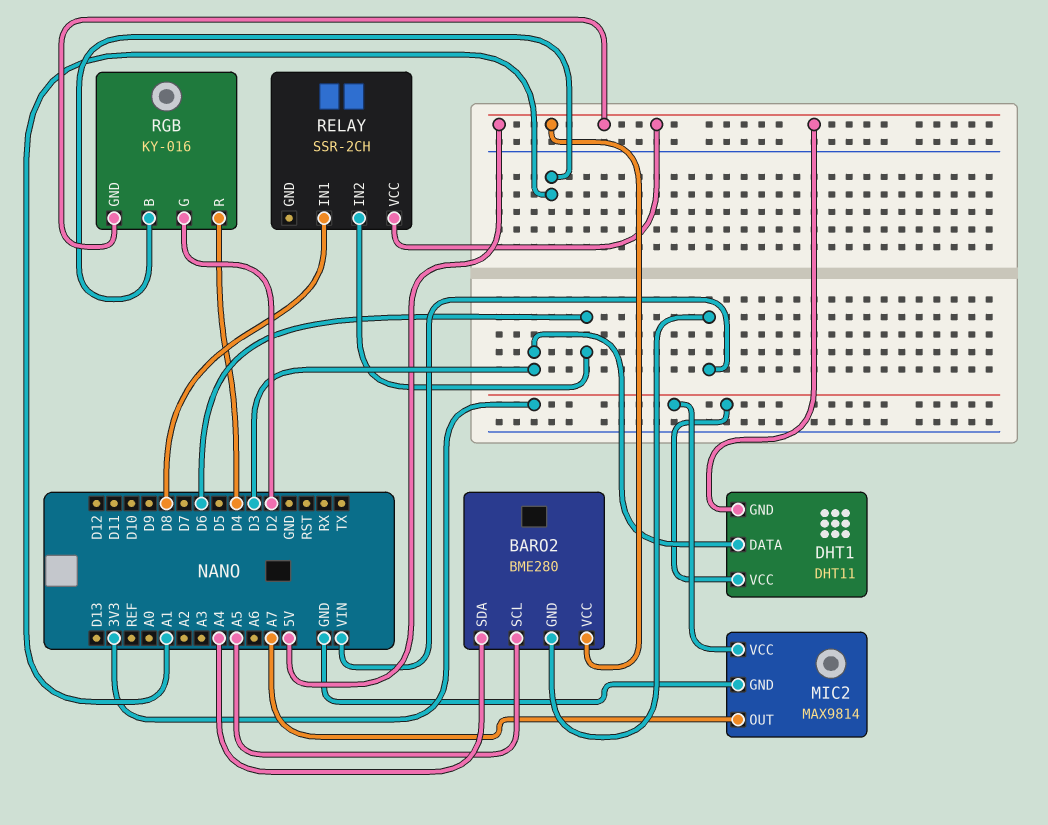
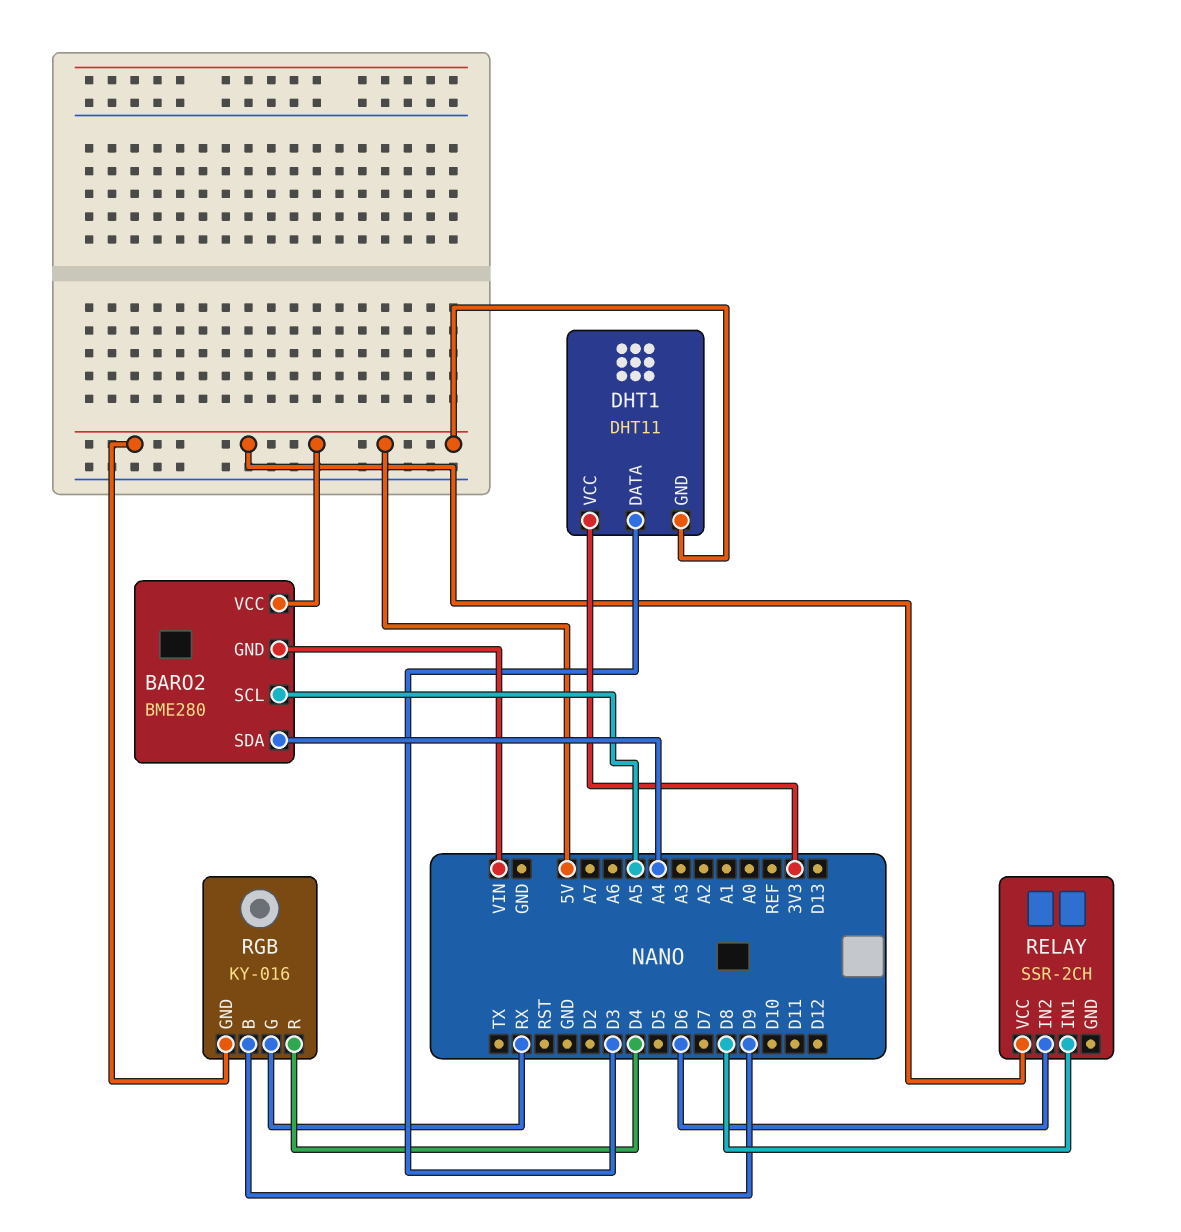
MIC2: MAX9814 -> none
MIC2 pin GND: GND -> none
MIC2 pin OUT: A7 -> none
MIC2 pin VCC: 3V3 -> none
RGB pin B: A1 -> D9
RGB pin G: D2 -> RX

